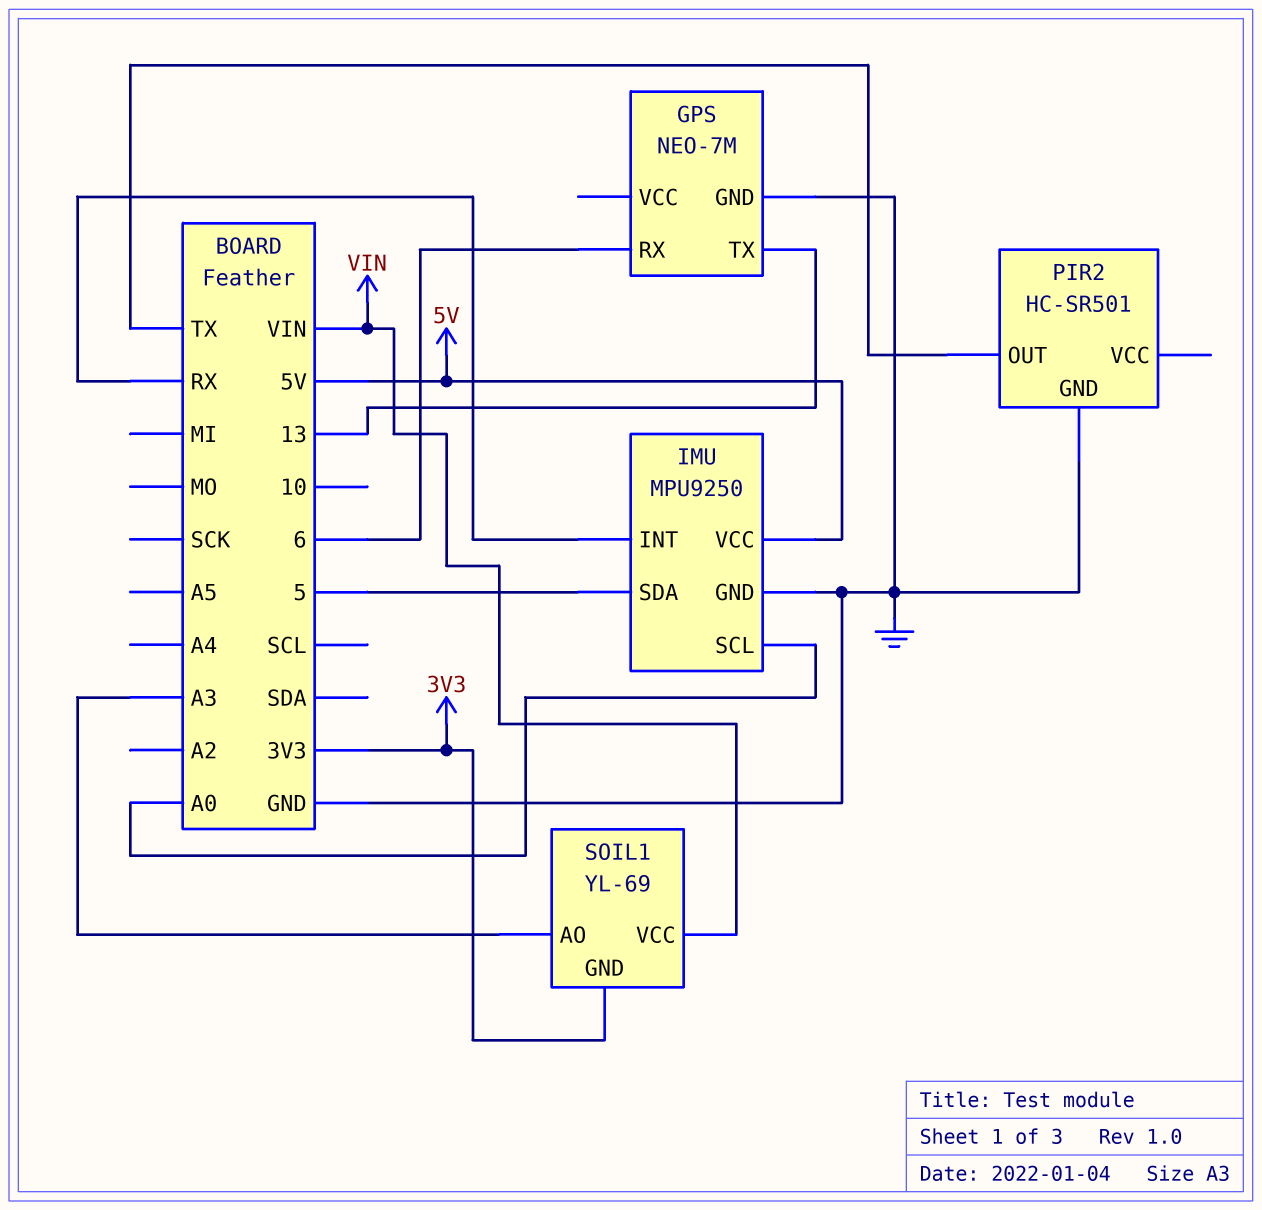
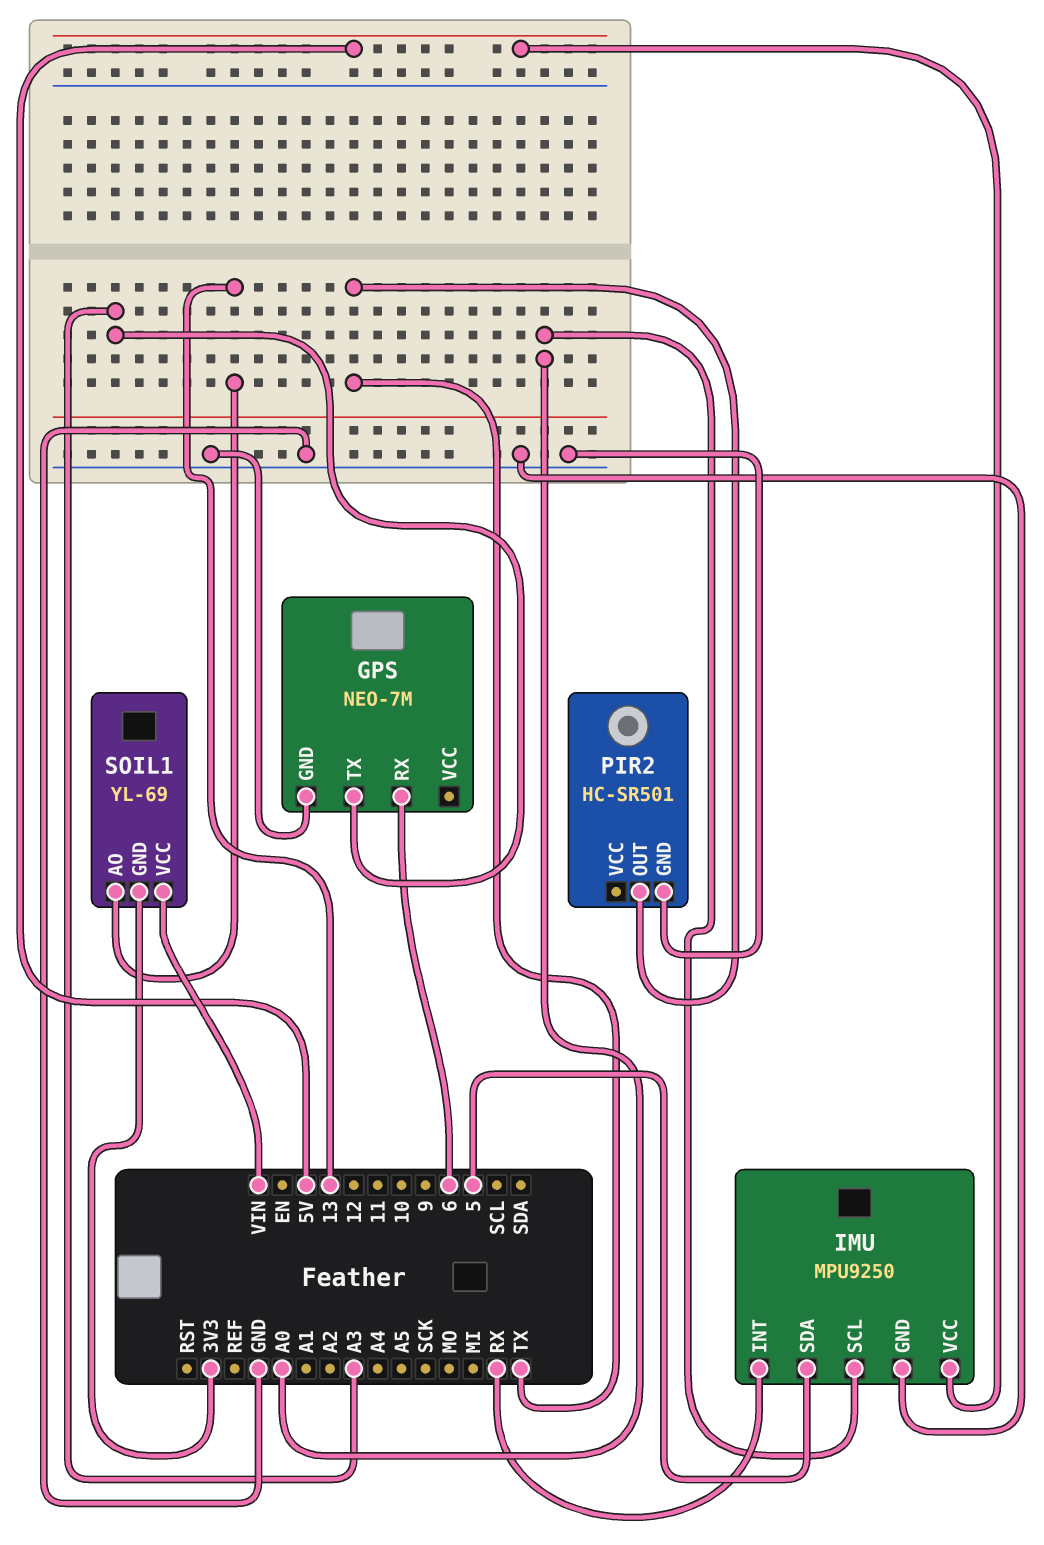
GPS pin TX: 13 -> A3
SOIL1 pin AO: A3 -> 13

